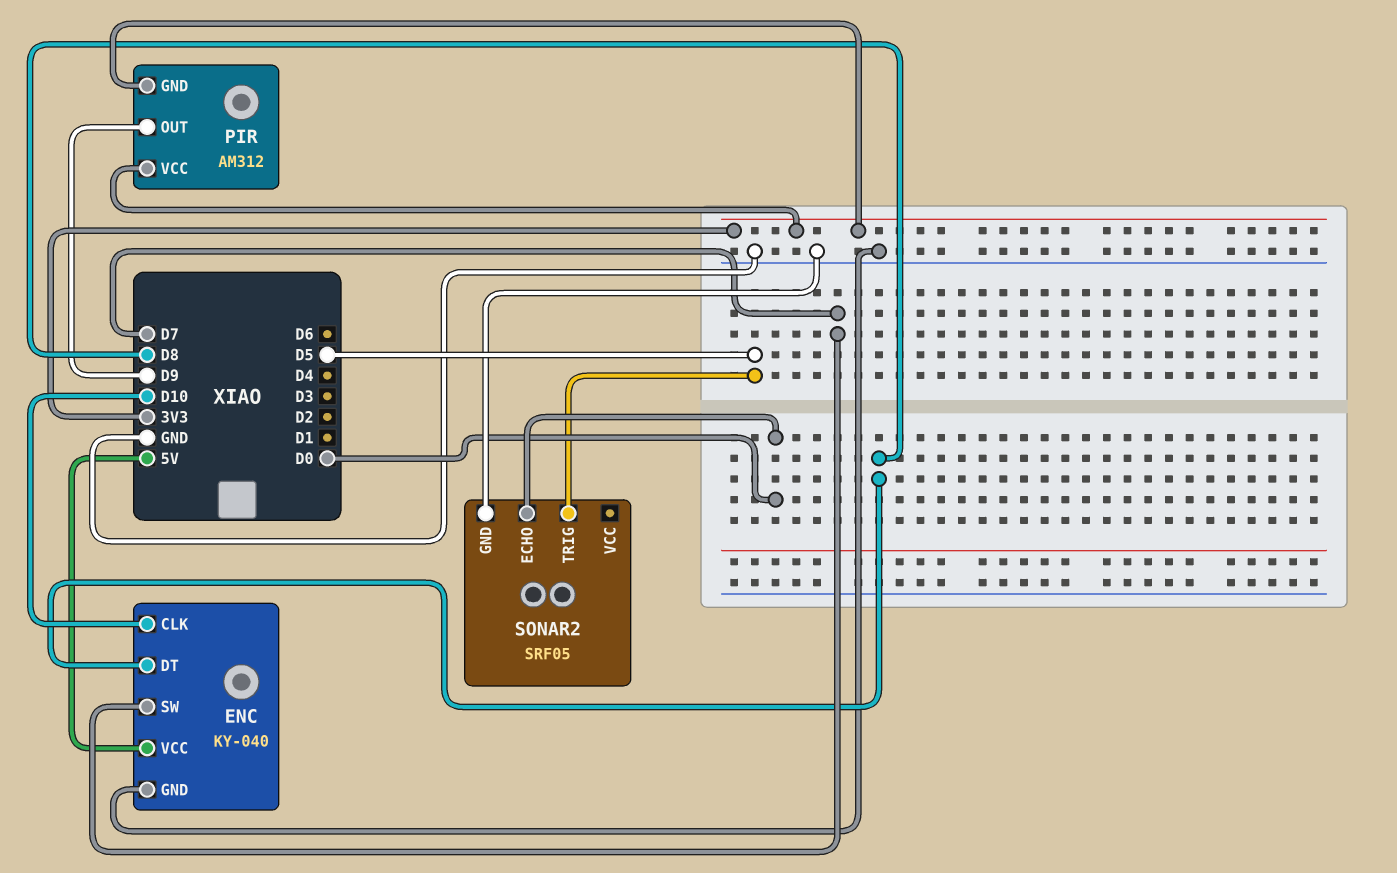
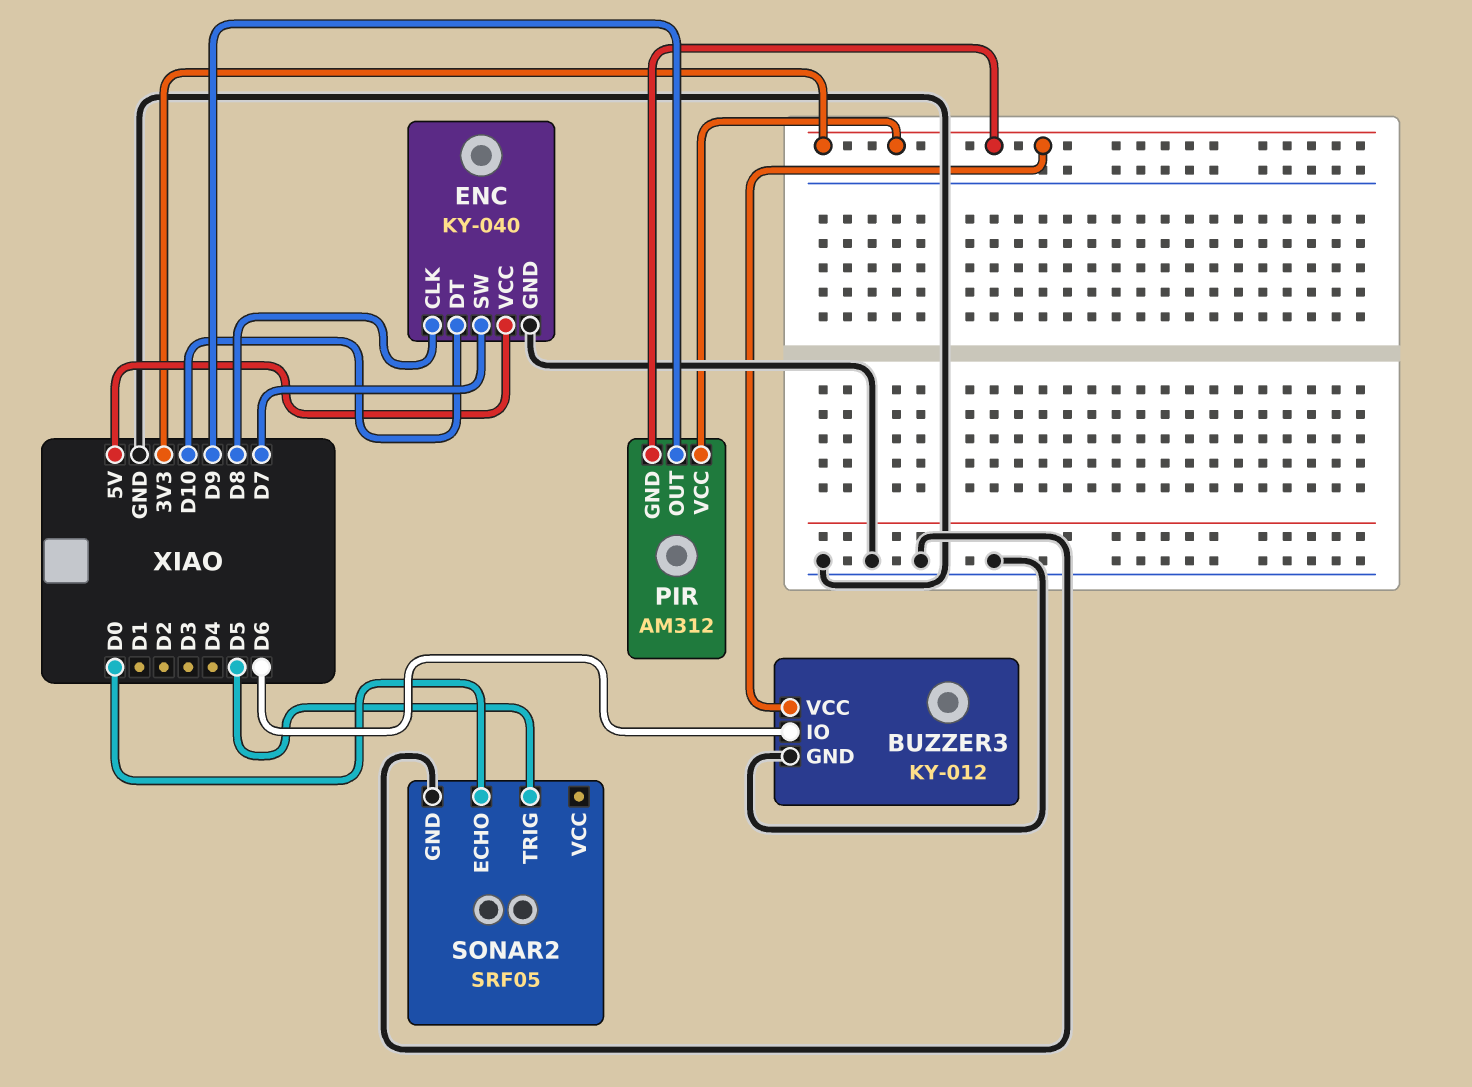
BUZZER3: none -> KY-012
BUZZER3 pin GND: none -> GND
BUZZER3 pin IO: none -> D6
BUZZER3 pin VCC: none -> 3V3
ENC pin CLK: D10 -> D8
ENC pin DT: D8 -> D10

